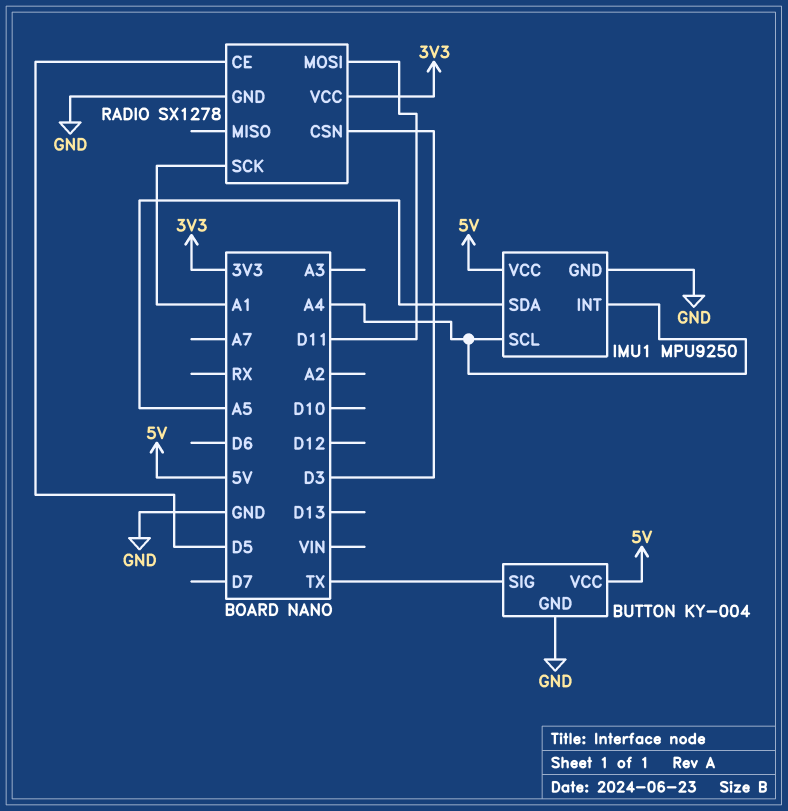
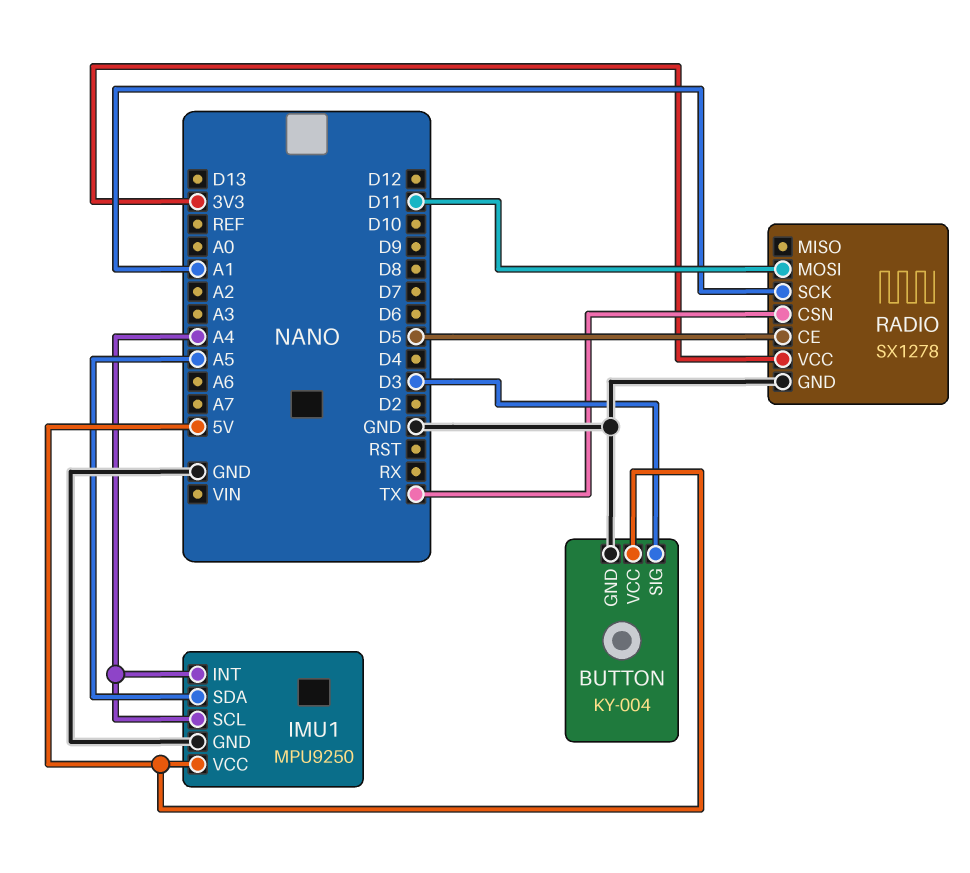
BUTTON pin SIG: TX -> D3
RADIO pin CSN: D3 -> TX

